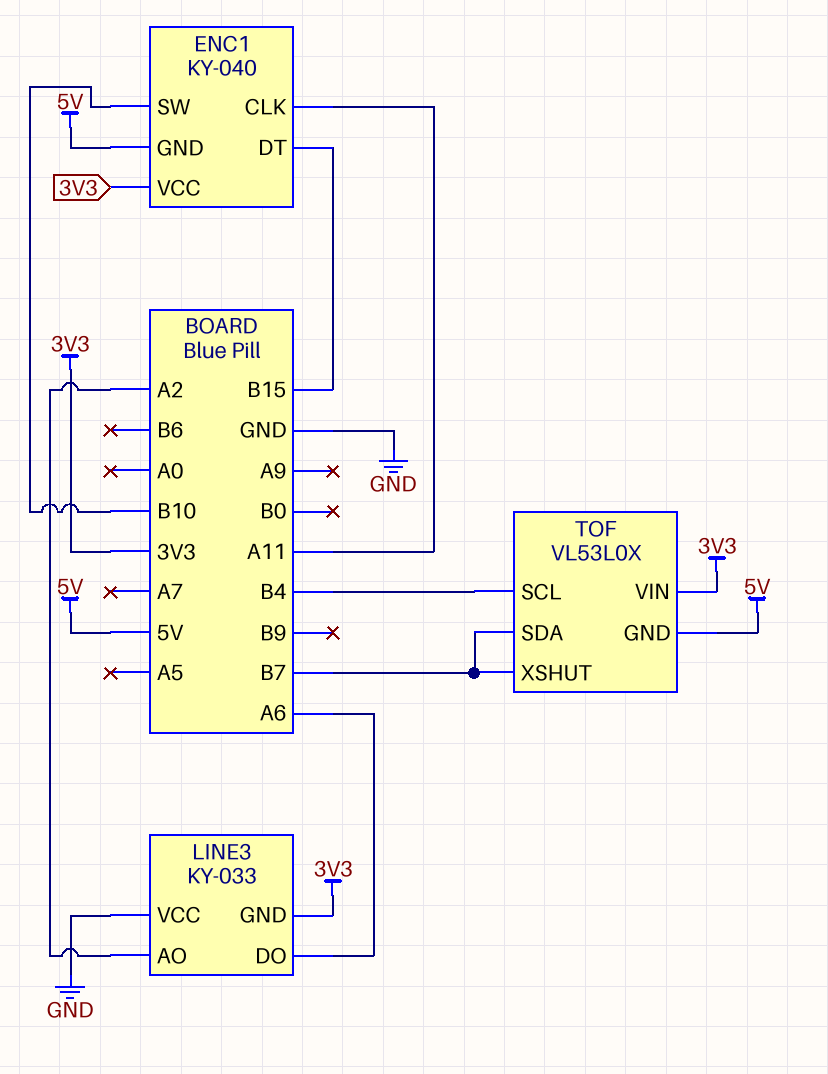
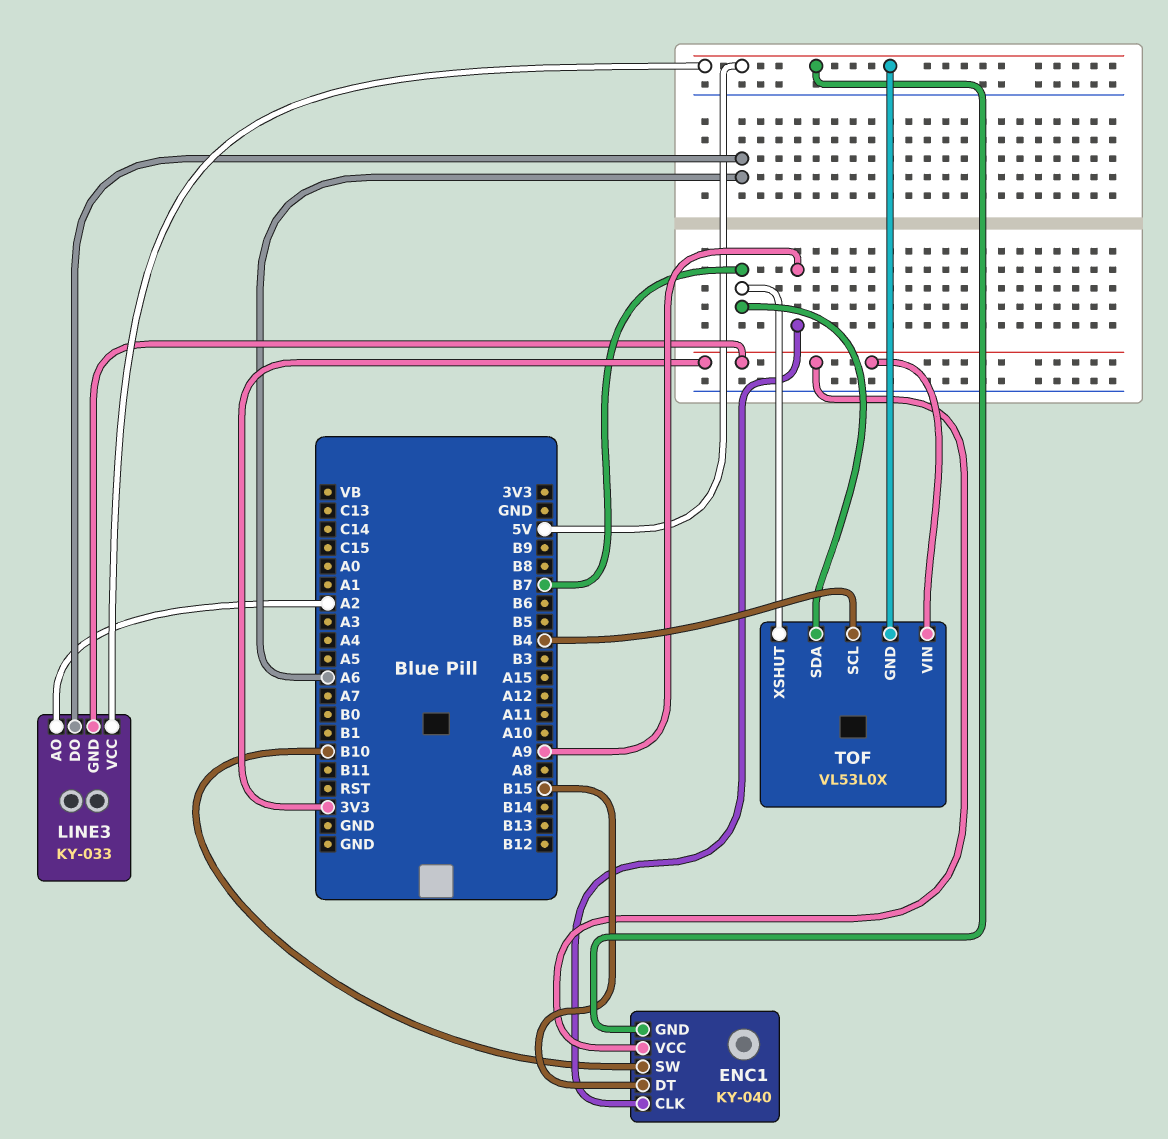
ENC1 pin CLK: A11 -> A9
LINE3 pin VCC: GND -> 5V

